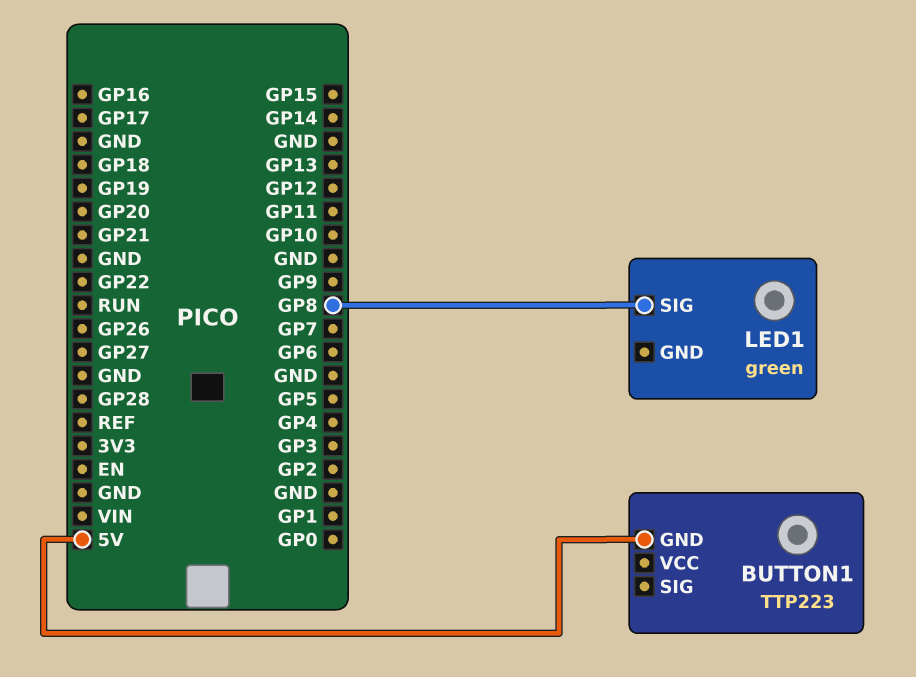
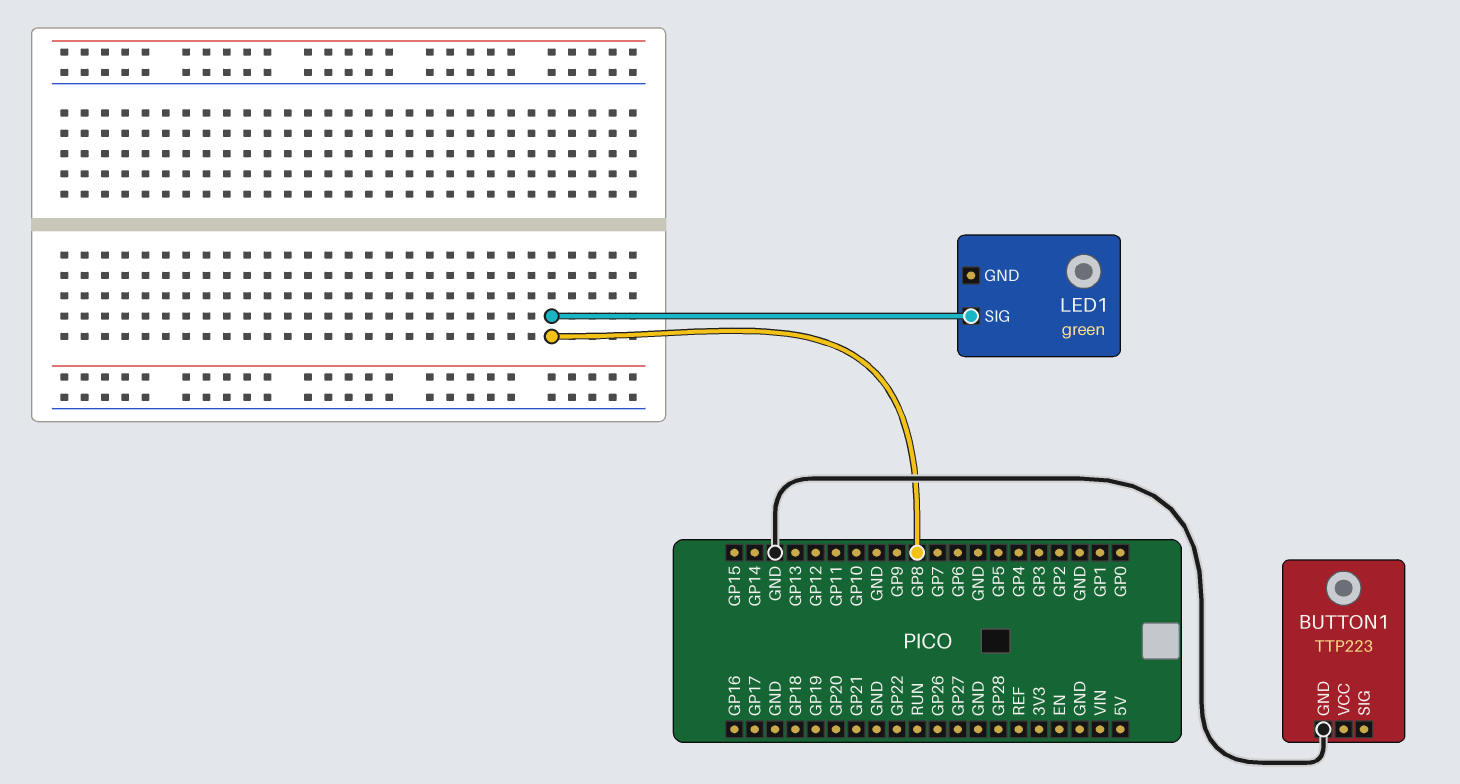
BUTTON1 pin GND: 5V -> GND

